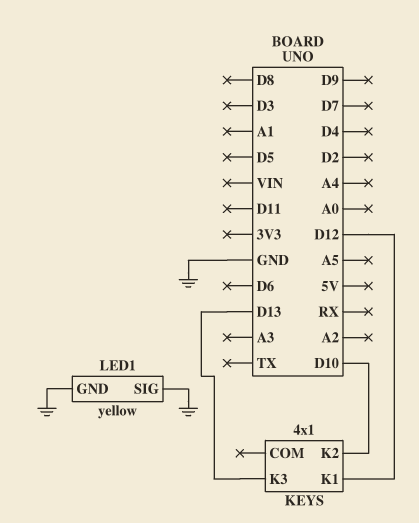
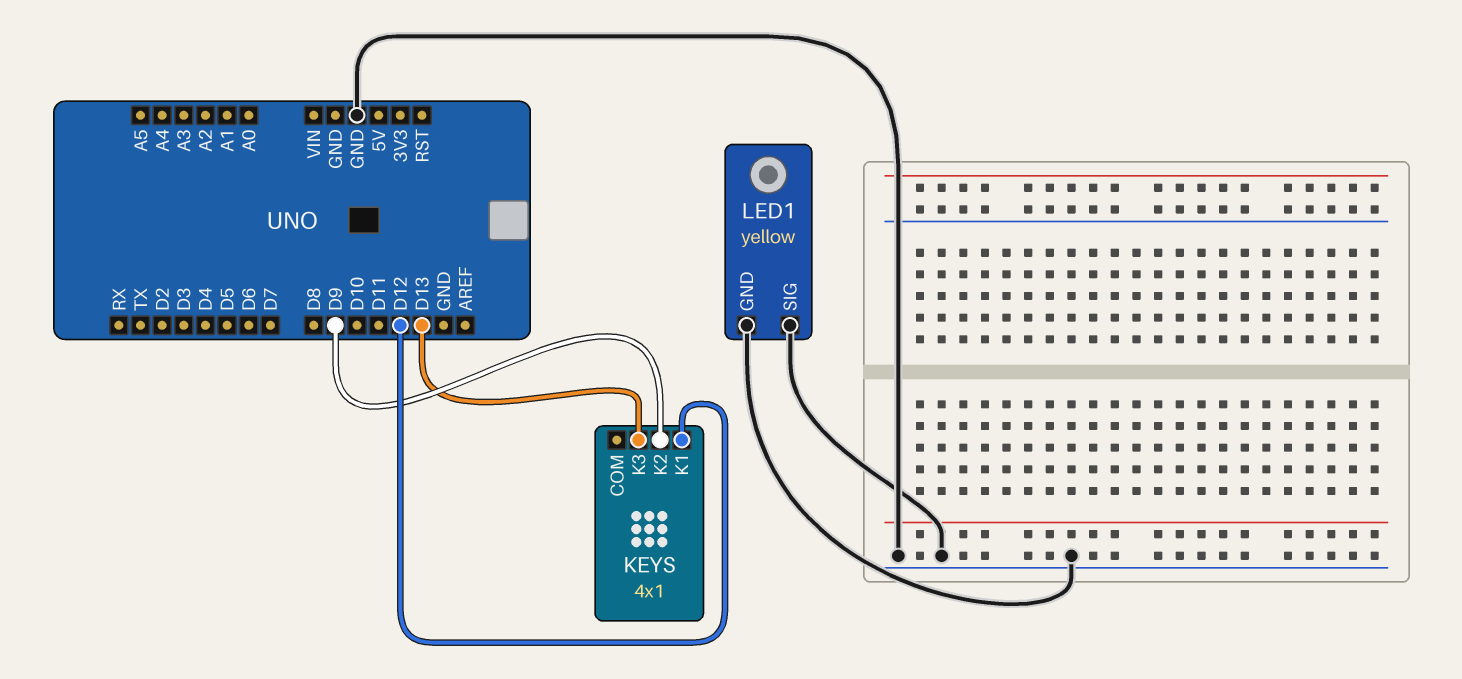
KEYS pin K2: D10 -> D9

